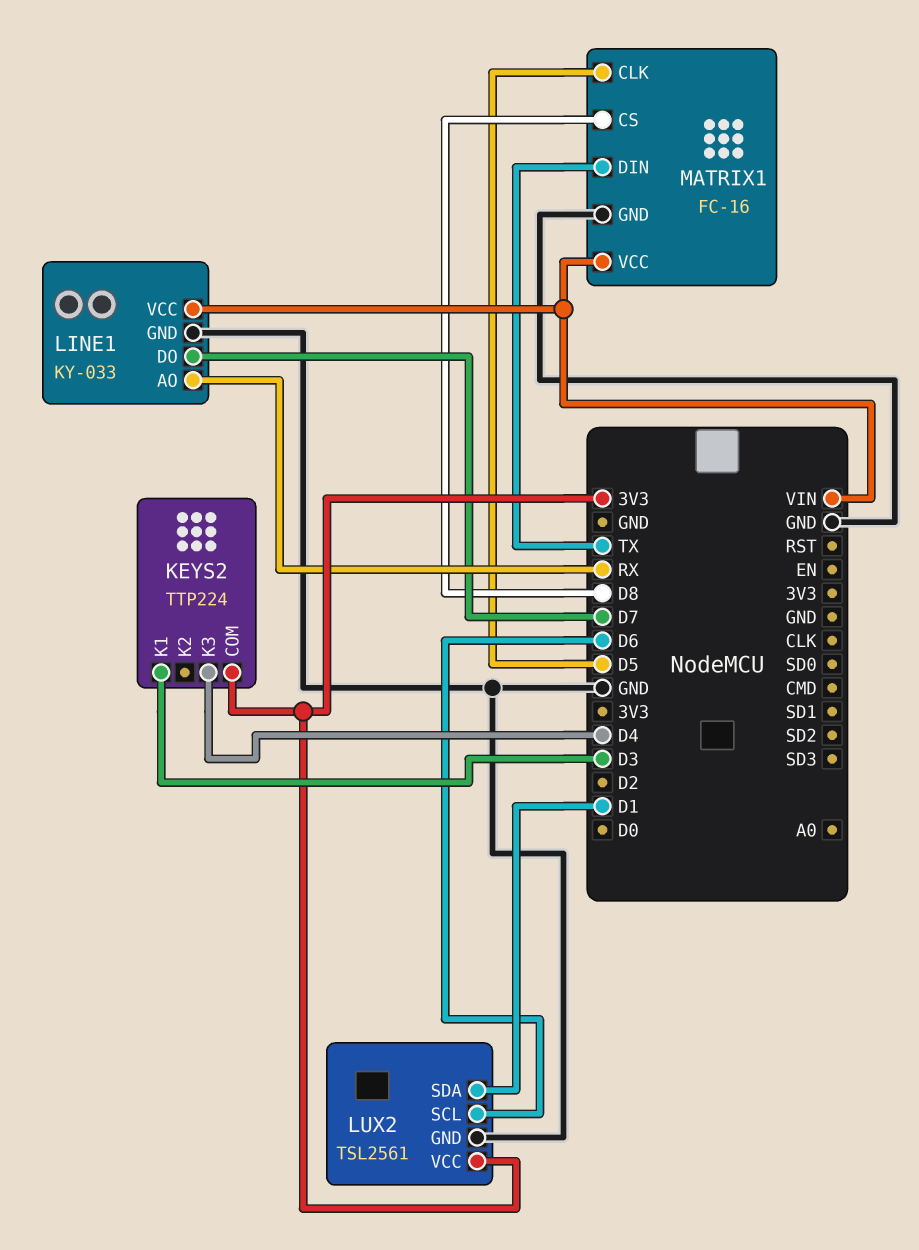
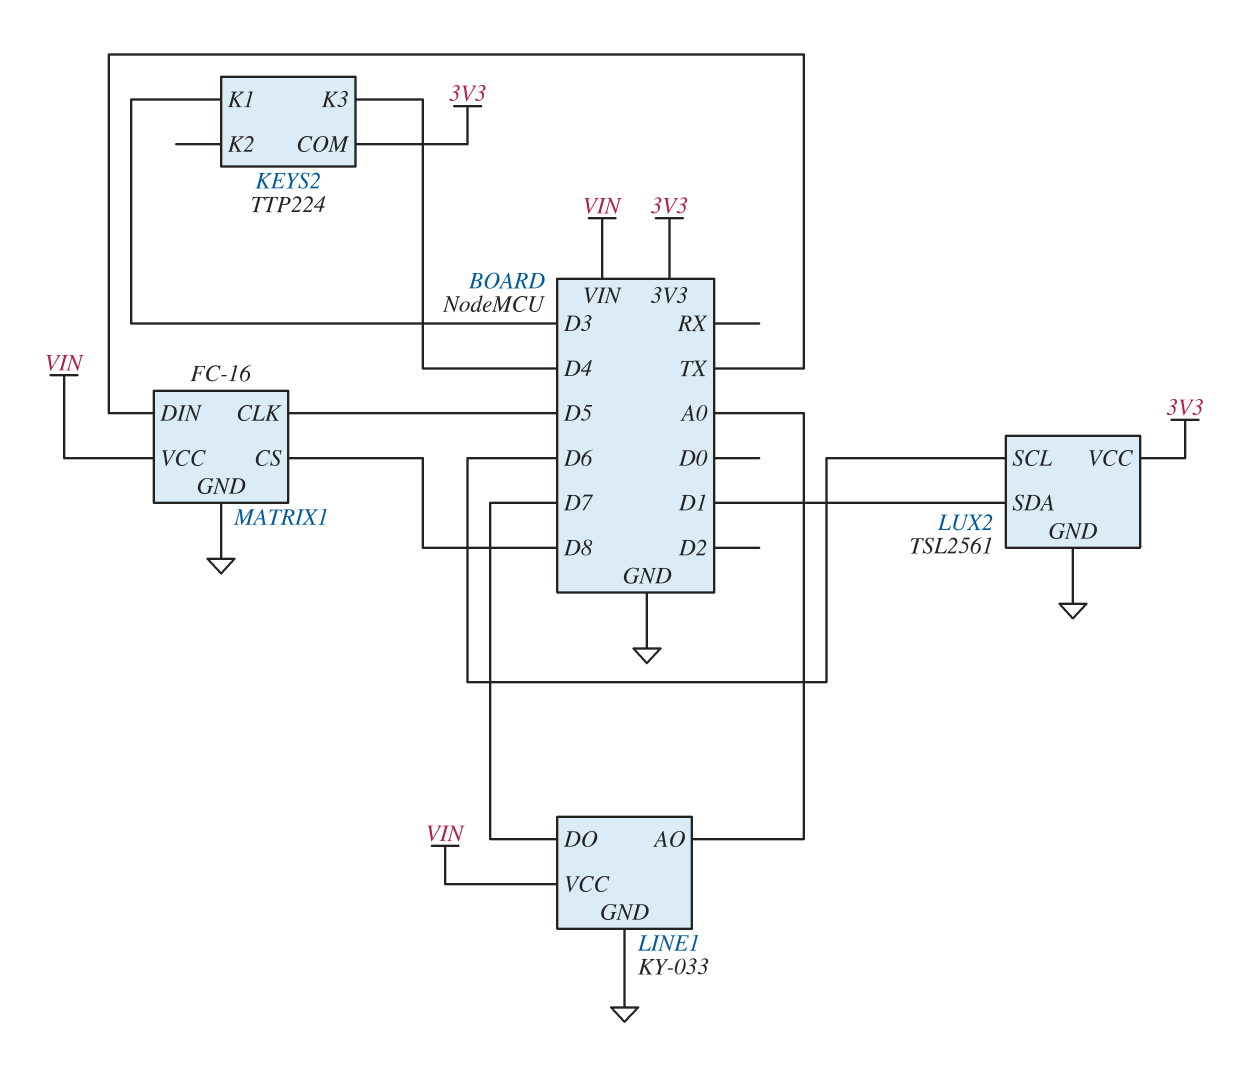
LINE1 pin AO: RX -> A0

